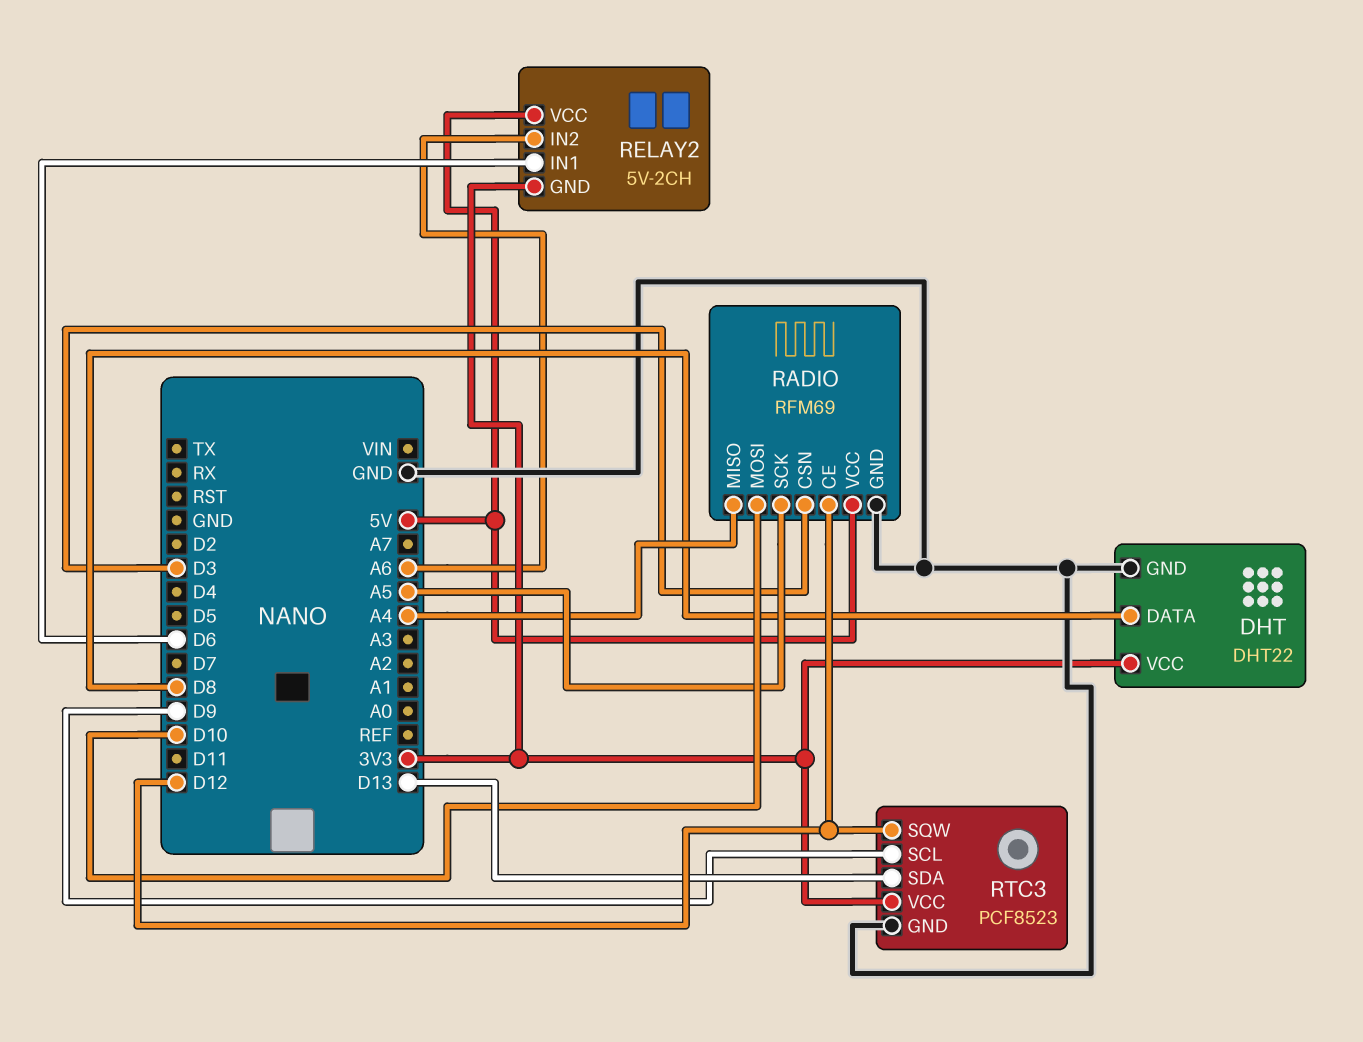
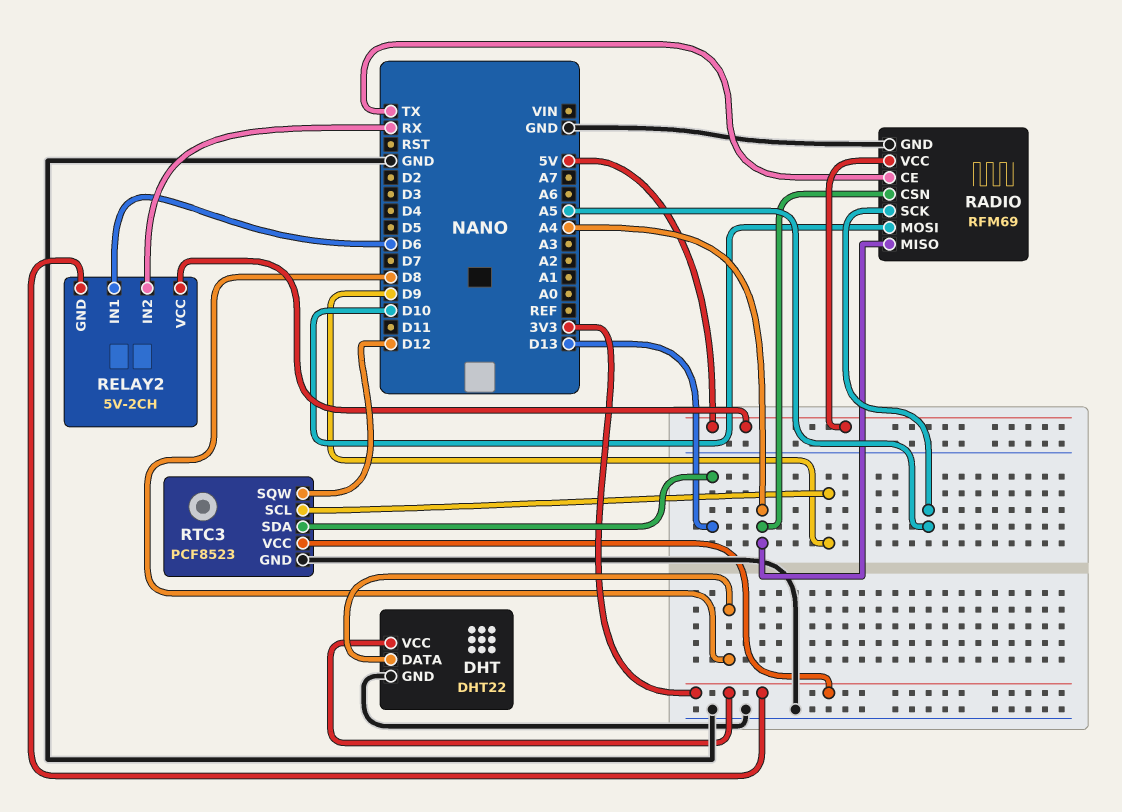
RADIO pin CE: D12 -> TX
RADIO pin CSN: D3 -> A4
RELAY2 pin IN2: A6 -> RX

